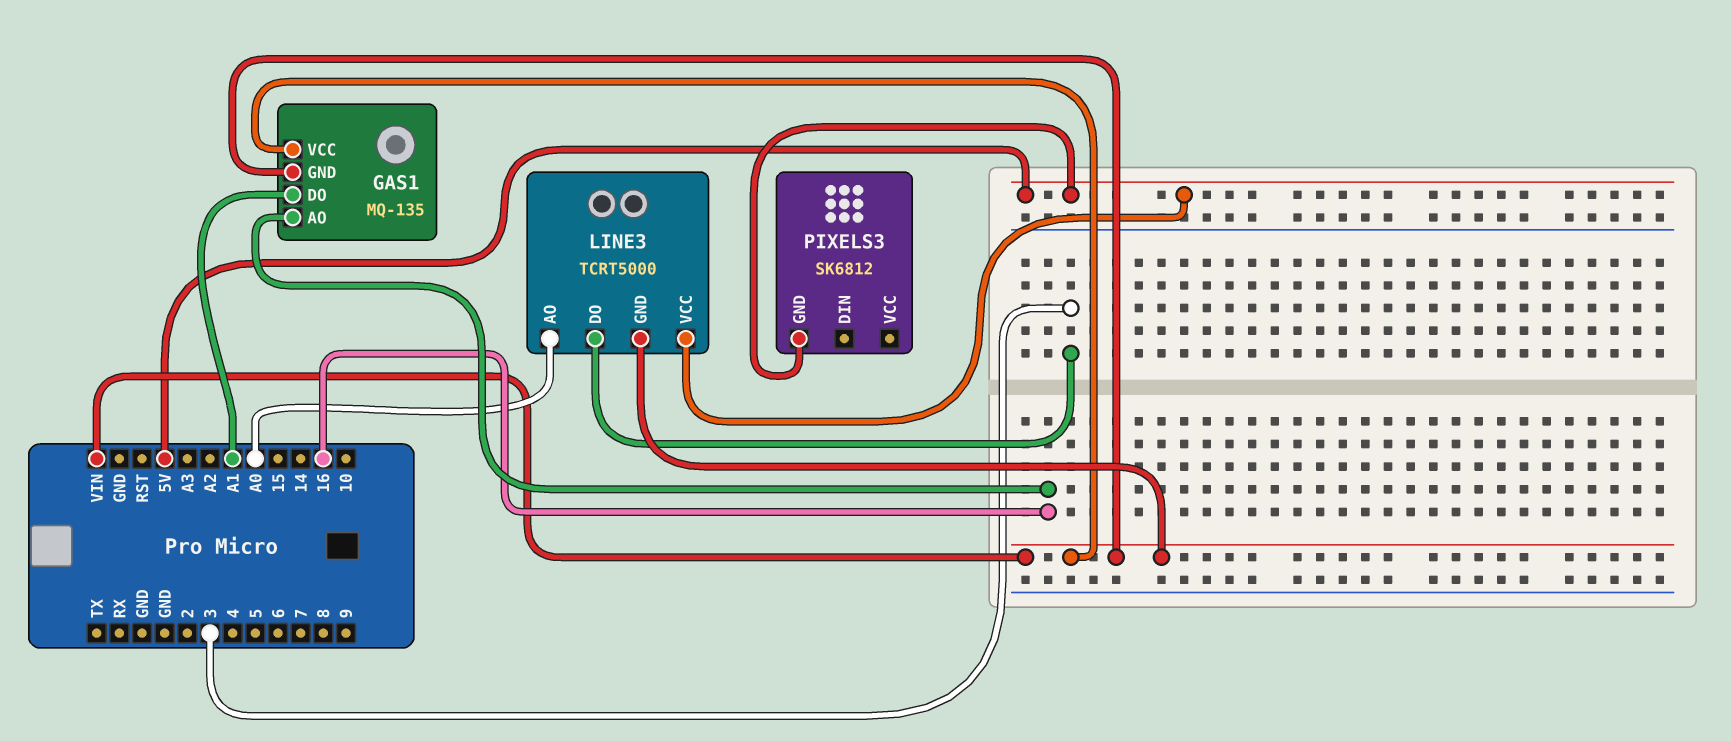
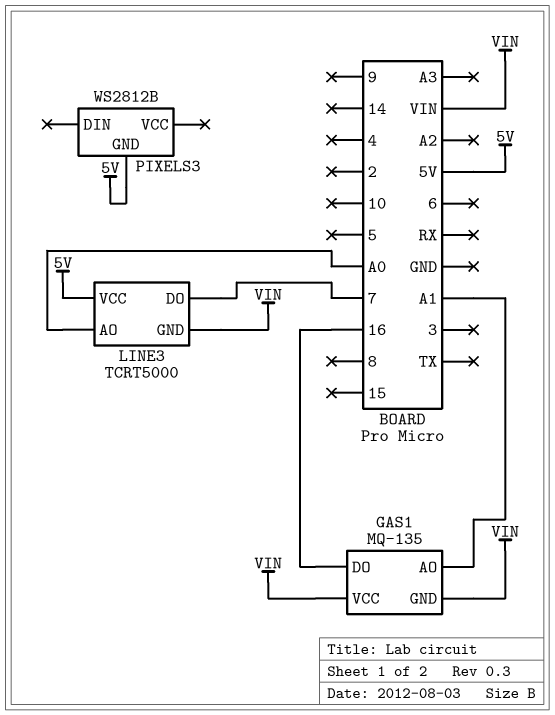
GAS1 pin AO: 16 -> A1
GAS1 pin DO: A1 -> 16
LINE3 pin DO: 3 -> 7
PIXELS3: SK6812 -> WS2812B

